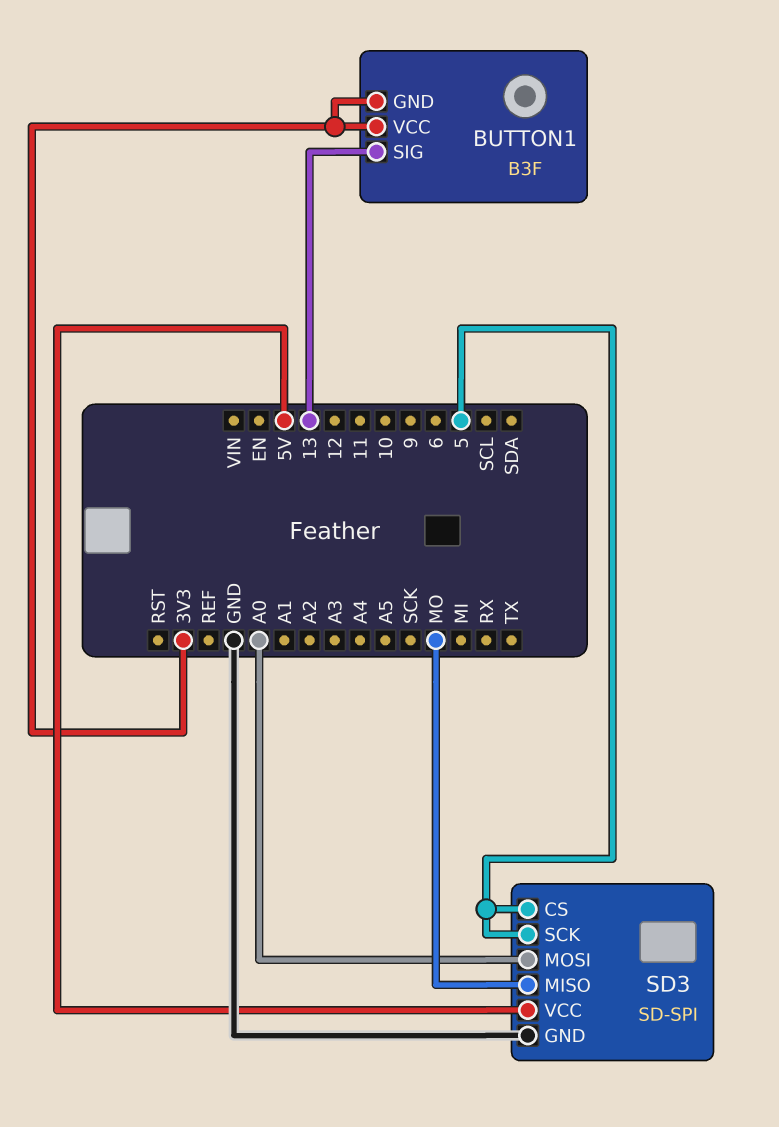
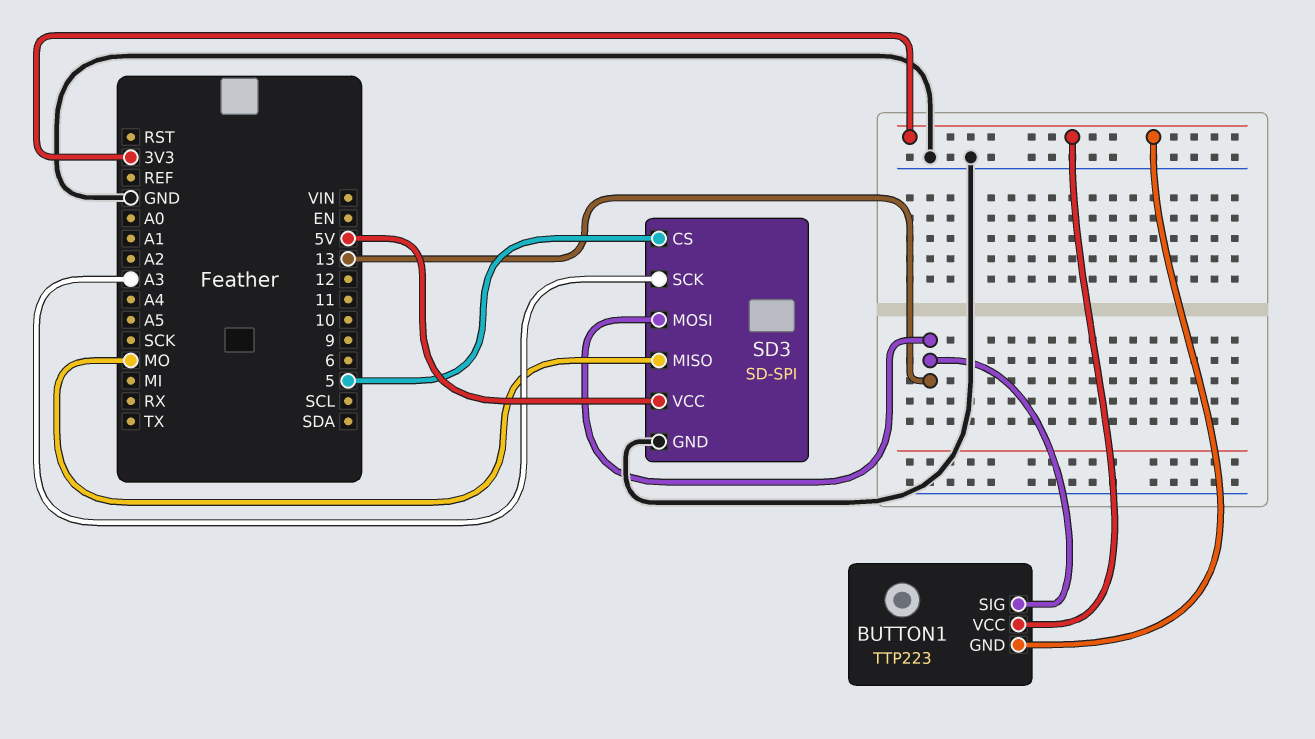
BUTTON1: B3F -> TTP223
SD3 pin MOSI: A0 -> 13
SD3 pin SCK: 5 -> A3

